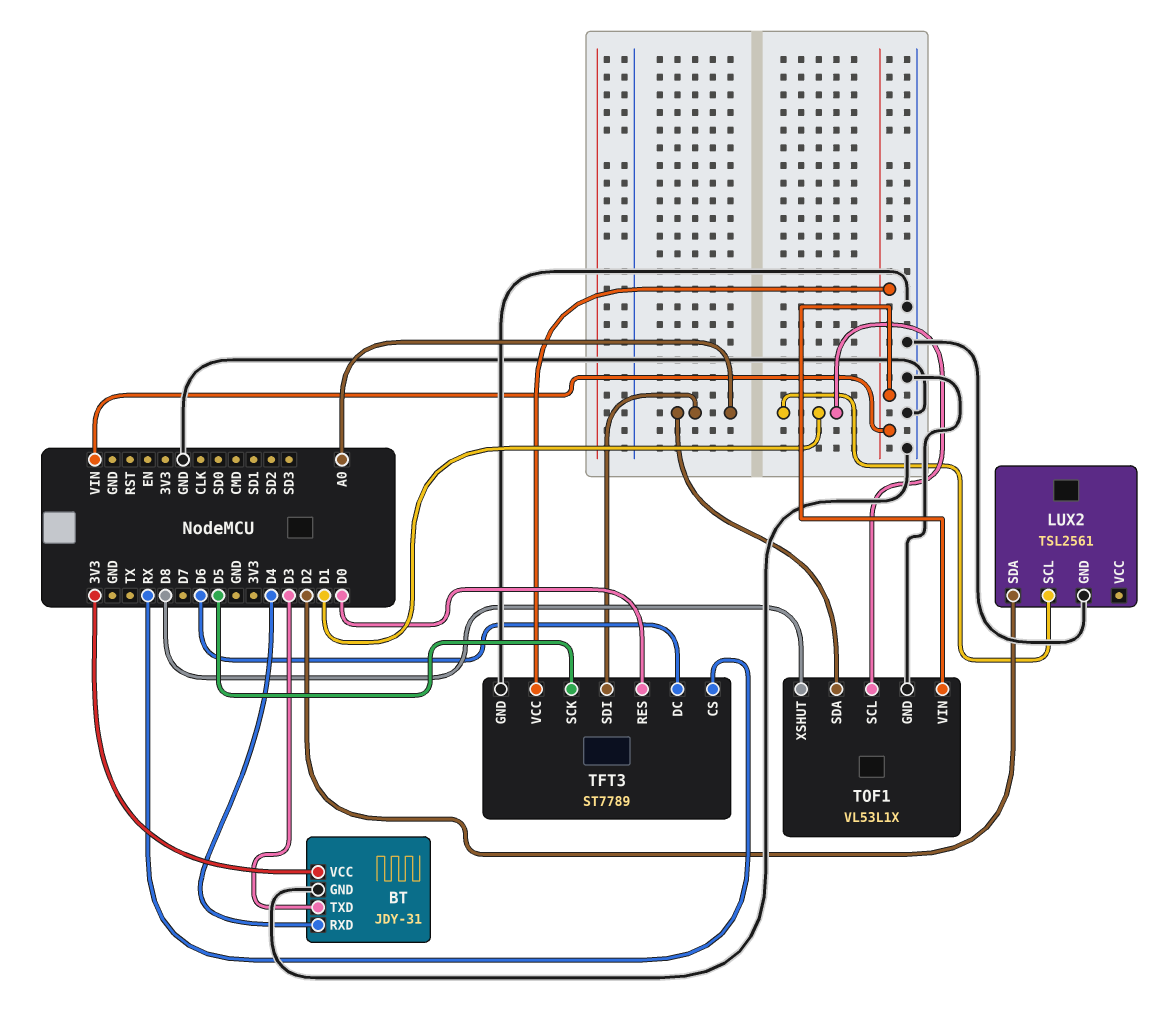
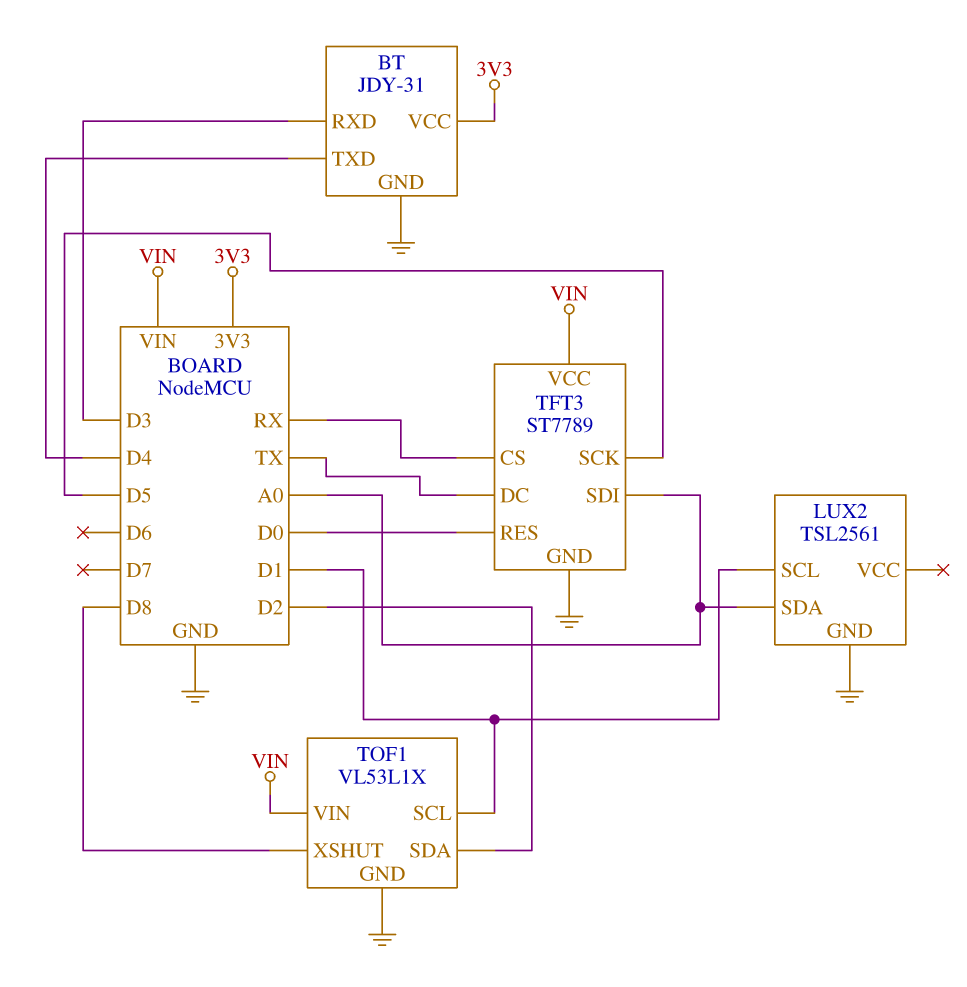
BT pin RXD: D4 -> D3
BT pin TXD: D3 -> D4
LUX2 pin SDA: D2 -> A0
TFT3 pin DC: D6 -> TX
TOF1 pin SDA: A0 -> D2

